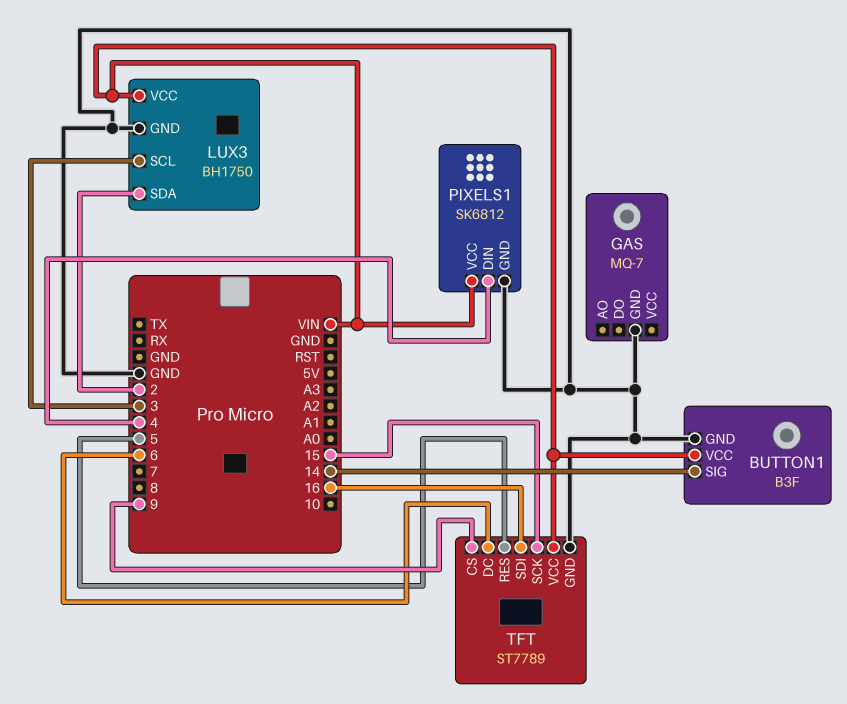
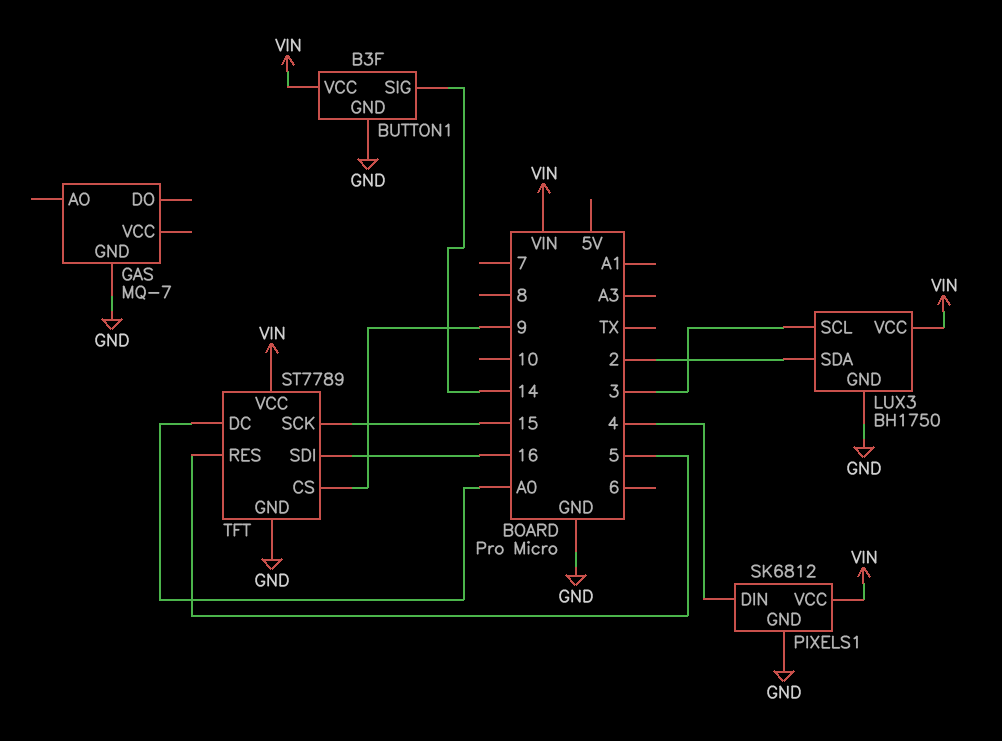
TFT pin DC: 6 -> A0

